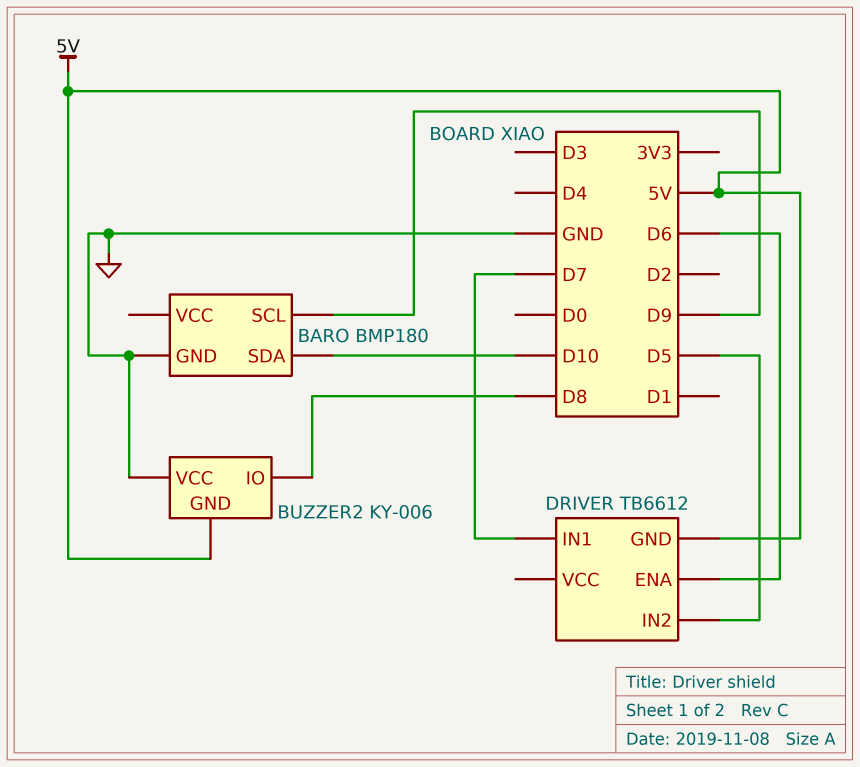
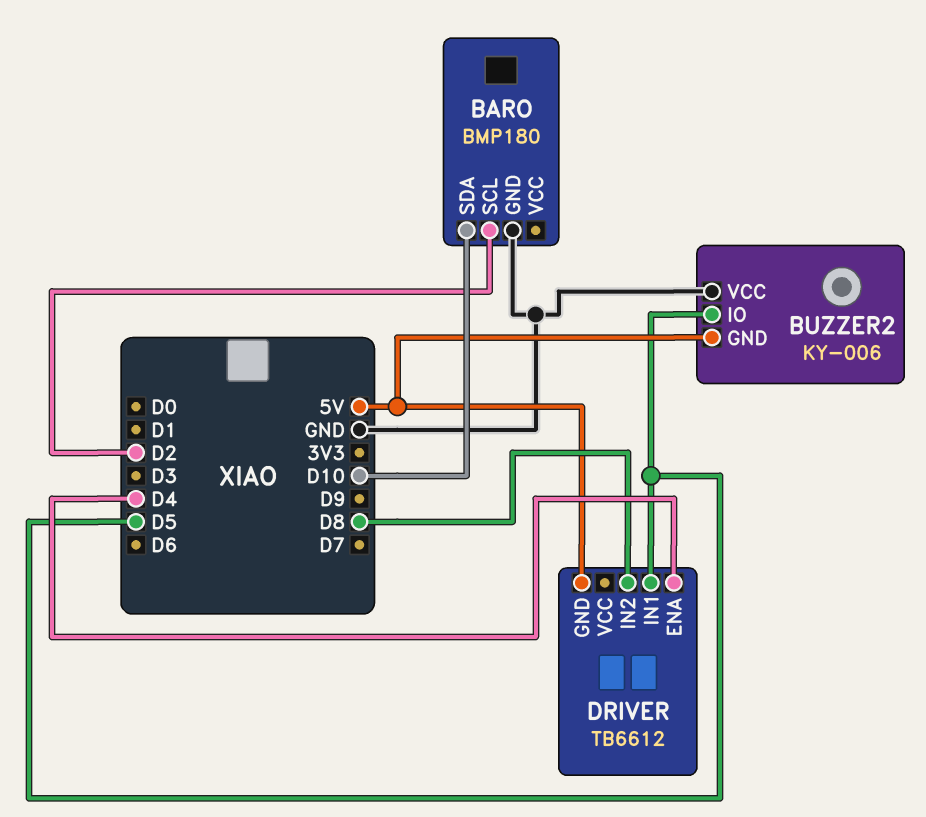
BARO pin SCL: D9 -> D2
BUZZER2 pin IO: D8 -> D5
DRIVER pin ENA: D6 -> D4
DRIVER pin IN1: D7 -> D5
DRIVER pin IN2: D5 -> D8

